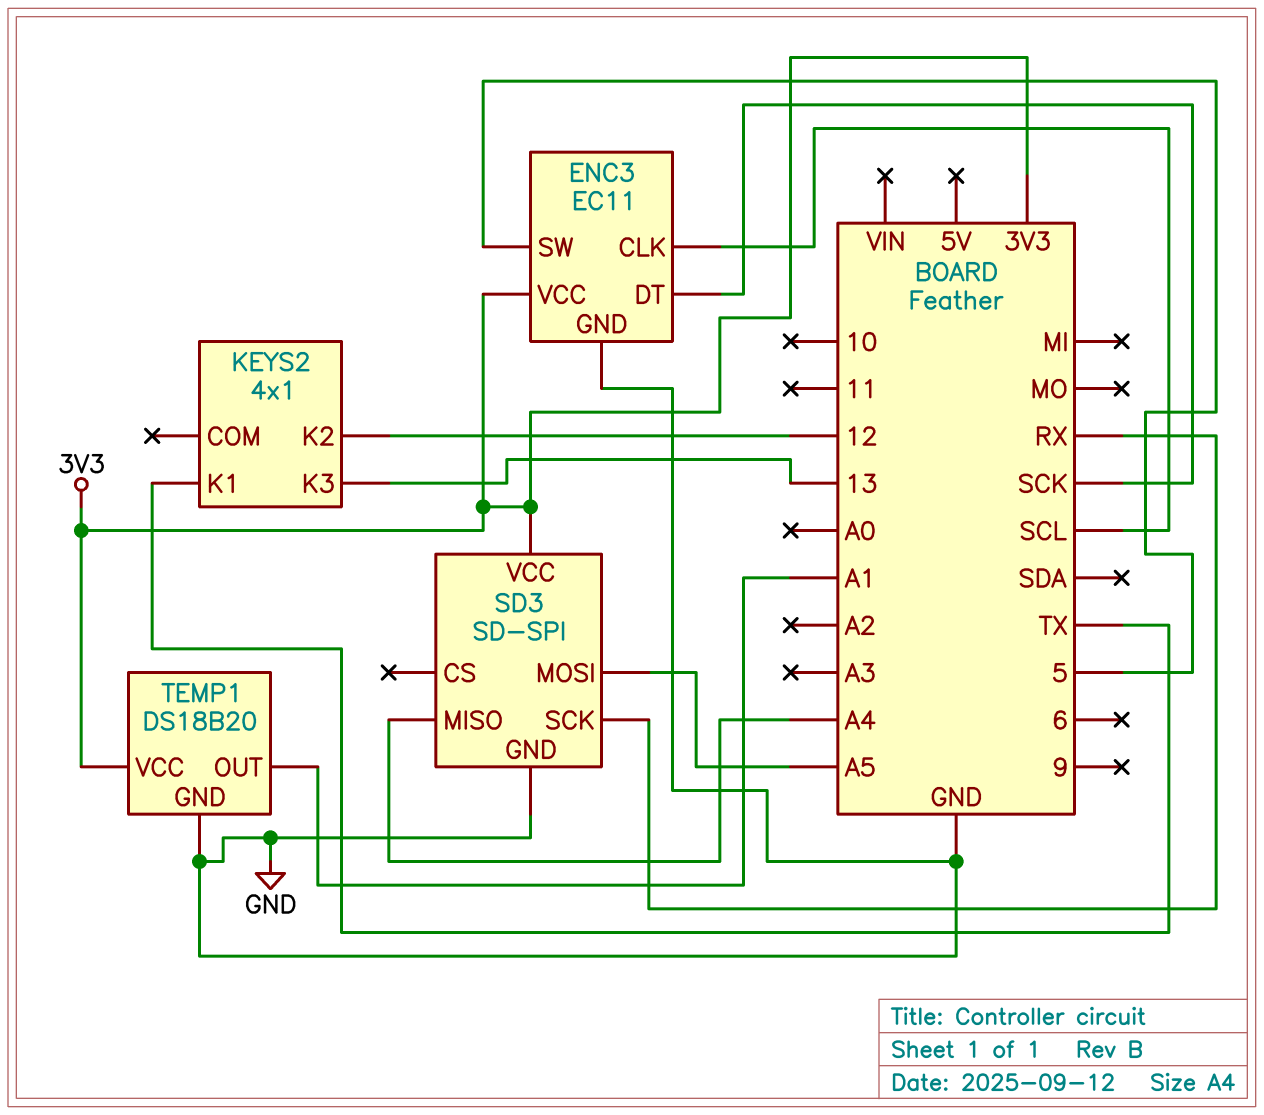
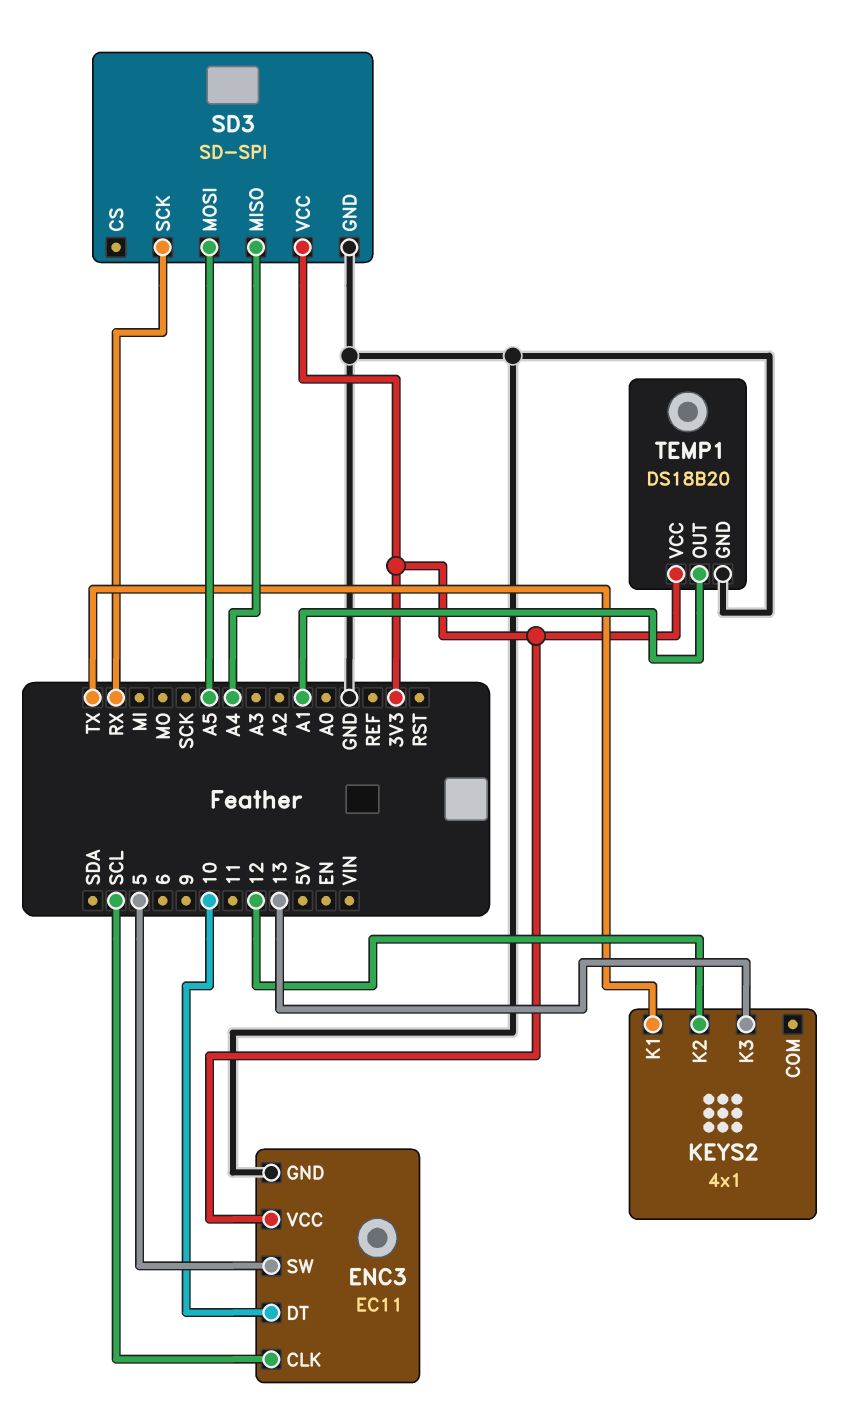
ENC3 pin DT: SCK -> 10

